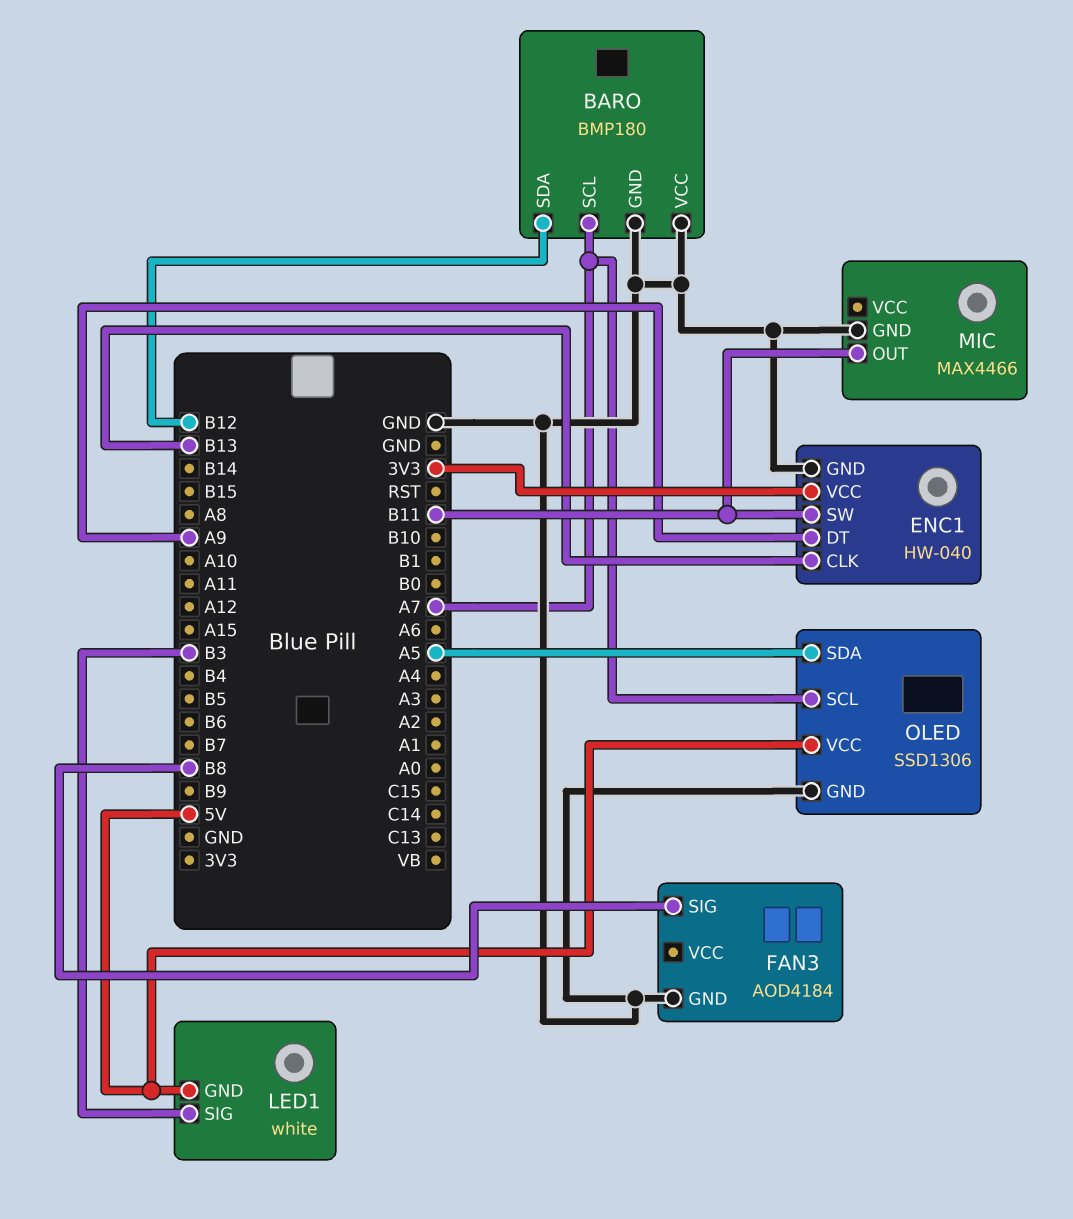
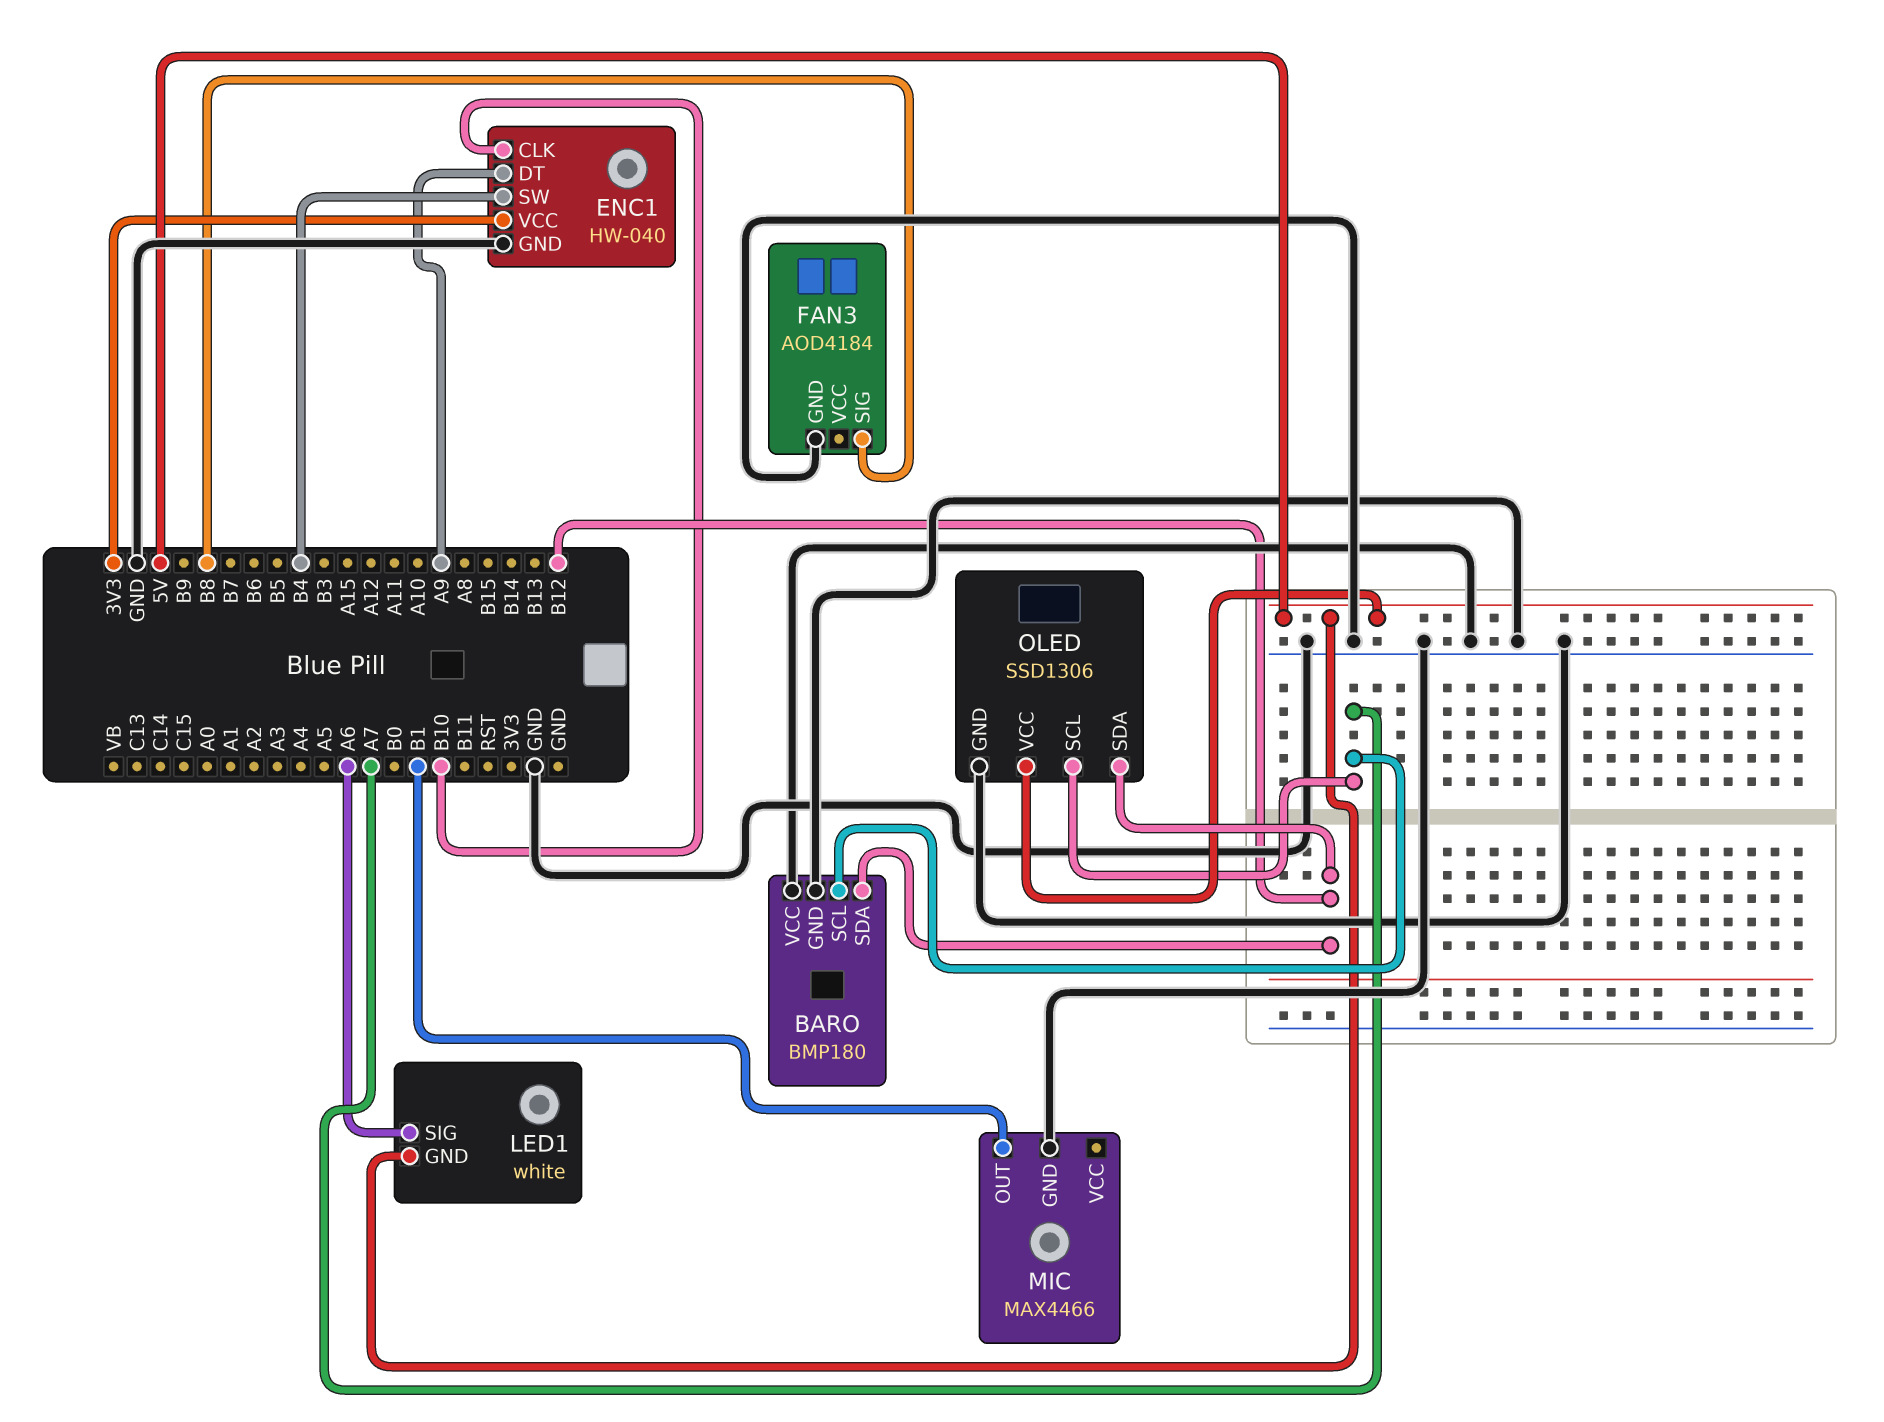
ENC1 pin CLK: B13 -> B10
ENC1 pin SW: B11 -> B4
LED1 pin SIG: B3 -> A6
MIC pin OUT: B11 -> B1
OLED pin SDA: A5 -> B12

